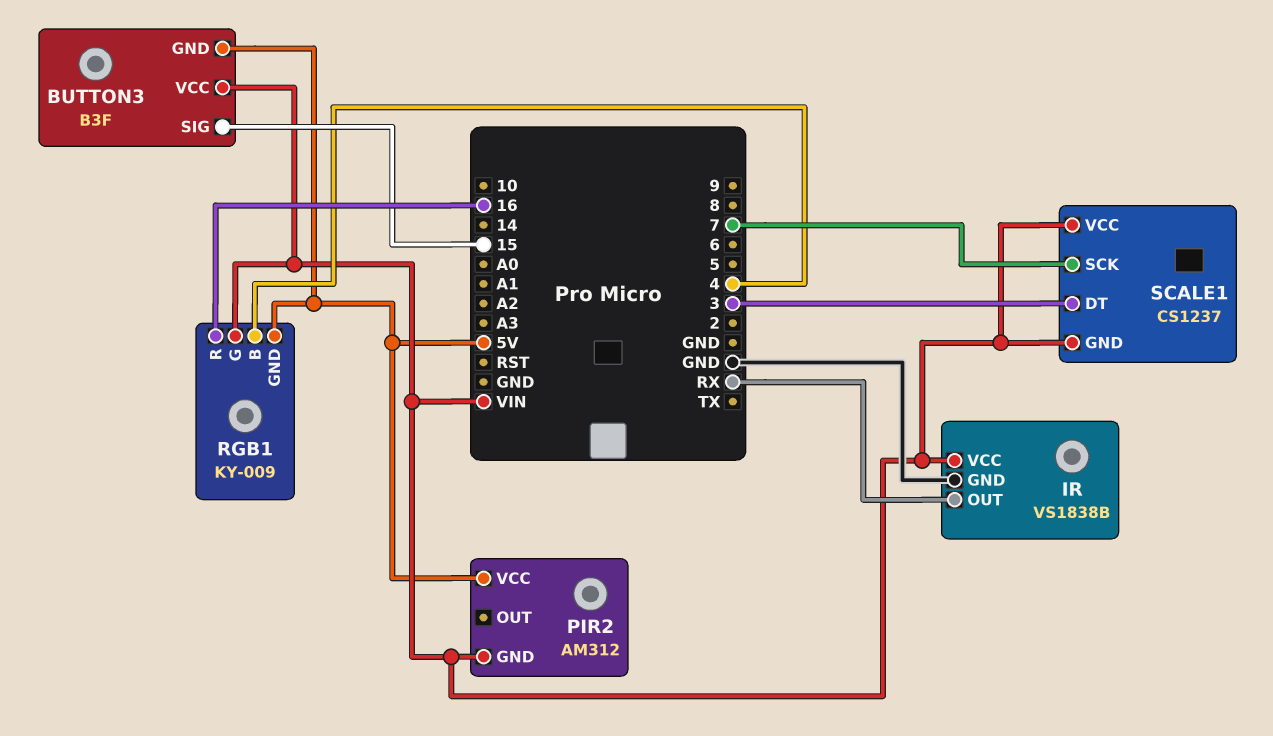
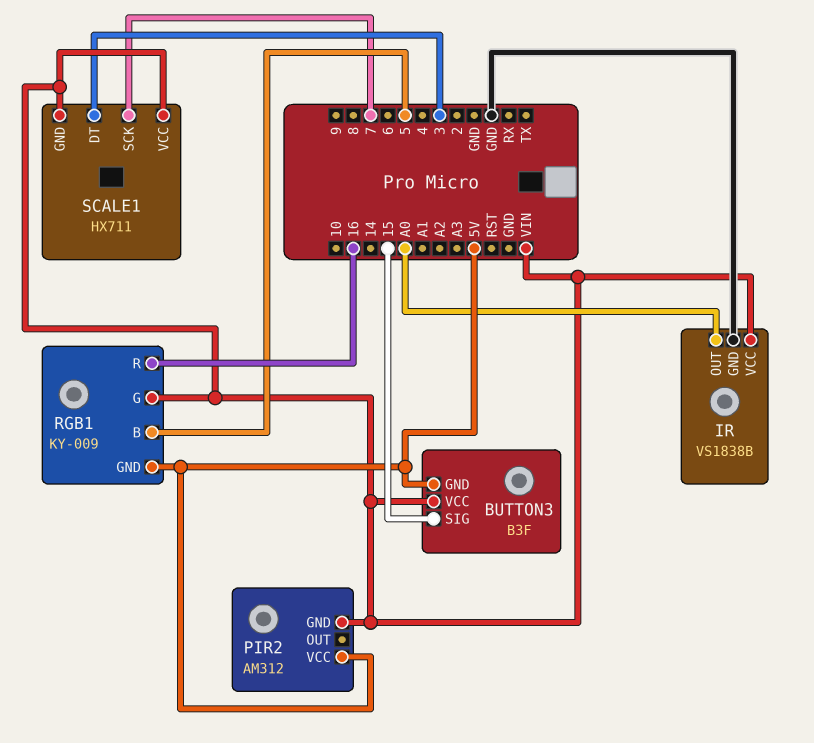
IR pin OUT: RX -> A0
RGB1 pin B: 4 -> 5
SCALE1: CS1237 -> HX711

